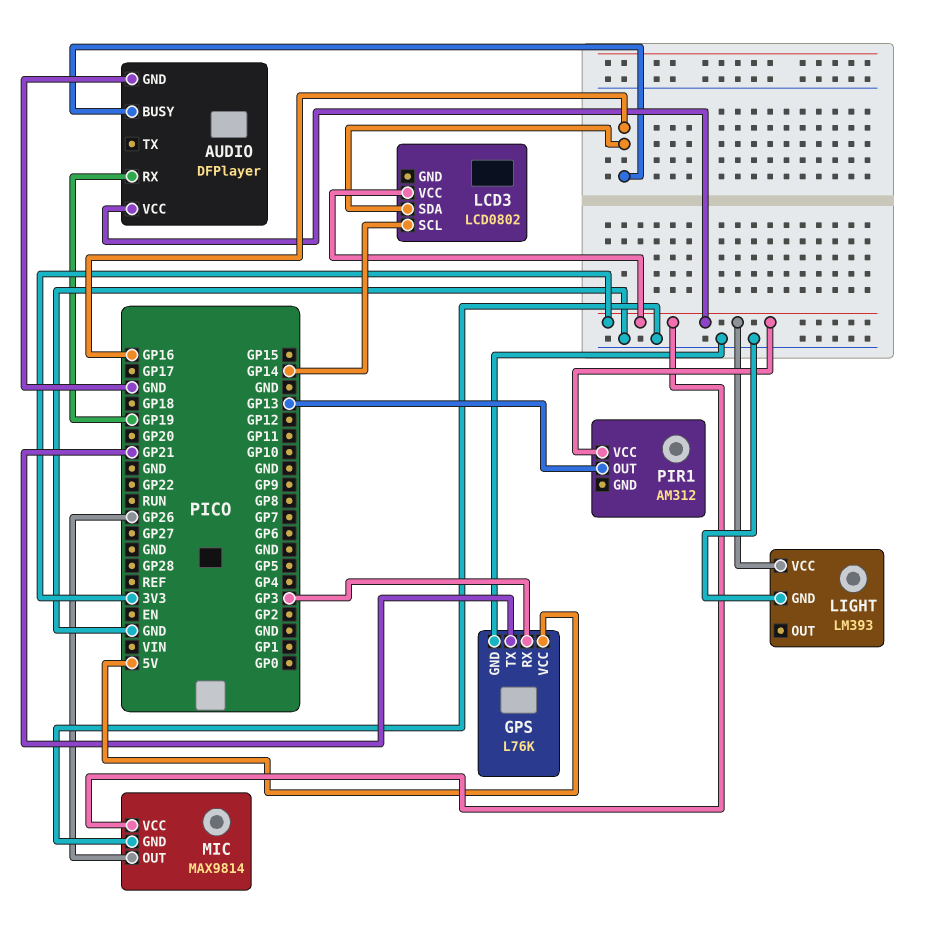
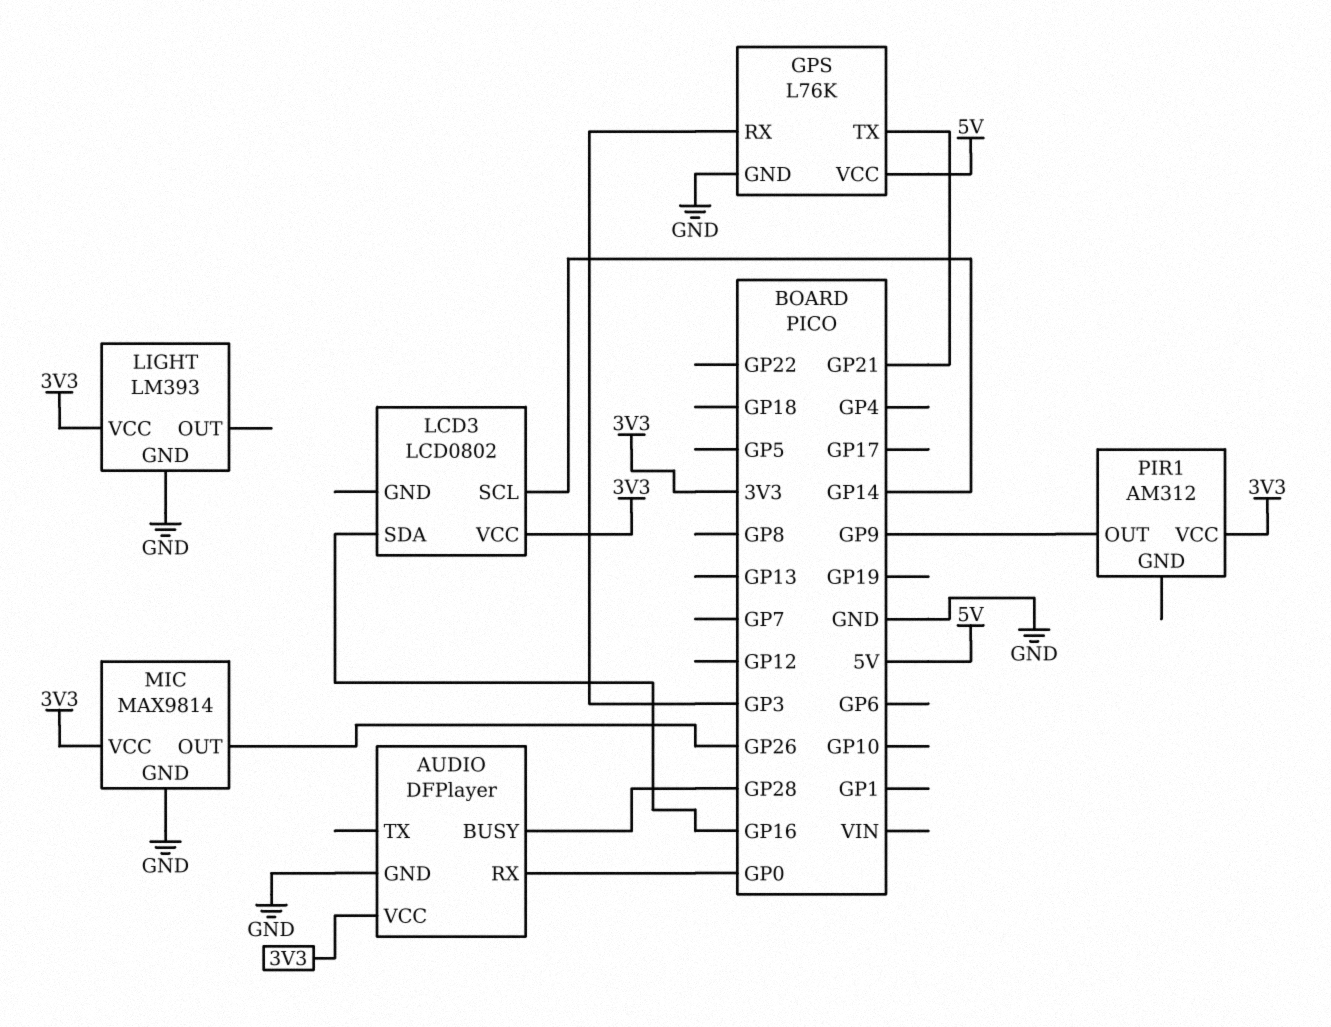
AUDIO pin BUSY: GP16 -> GP28
AUDIO pin RX: GP19 -> GP0
PIR1 pin OUT: GP13 -> GP9

